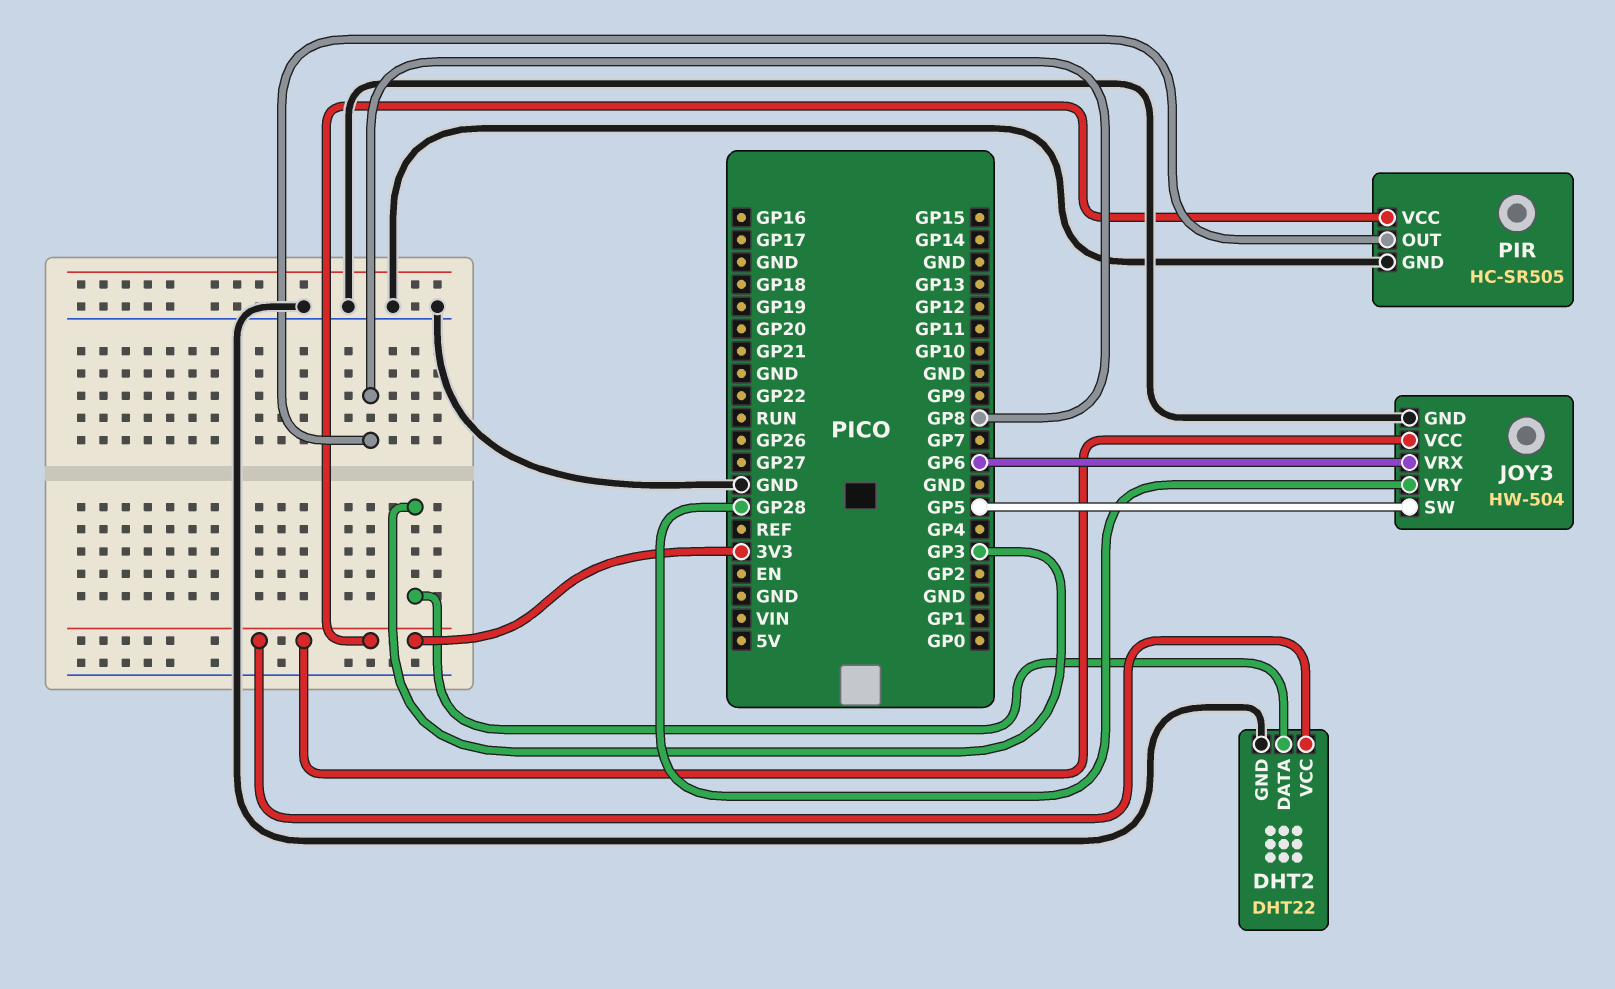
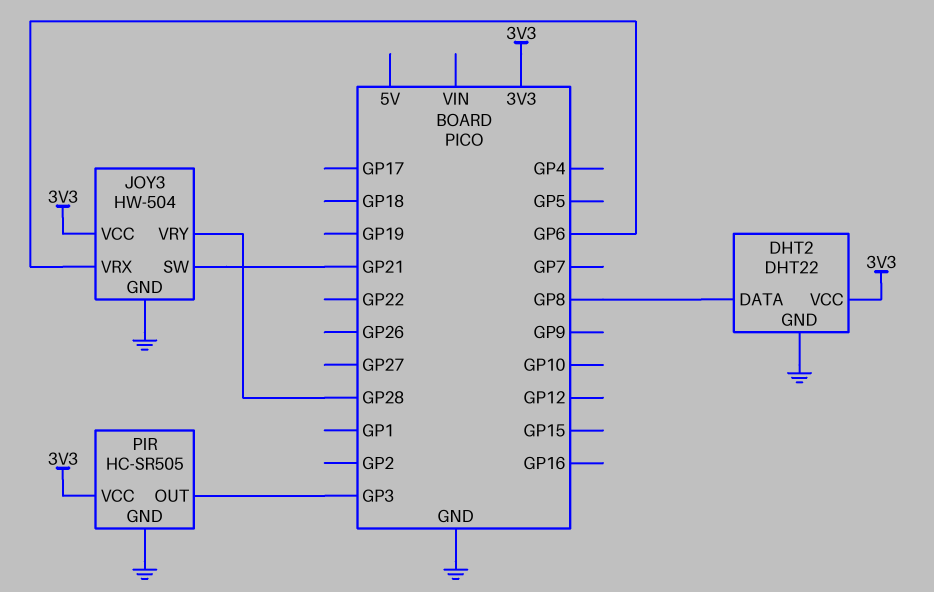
DHT2 pin DATA: GP3 -> GP8
JOY3 pin SW: GP5 -> GP21
PIR pin OUT: GP8 -> GP3

